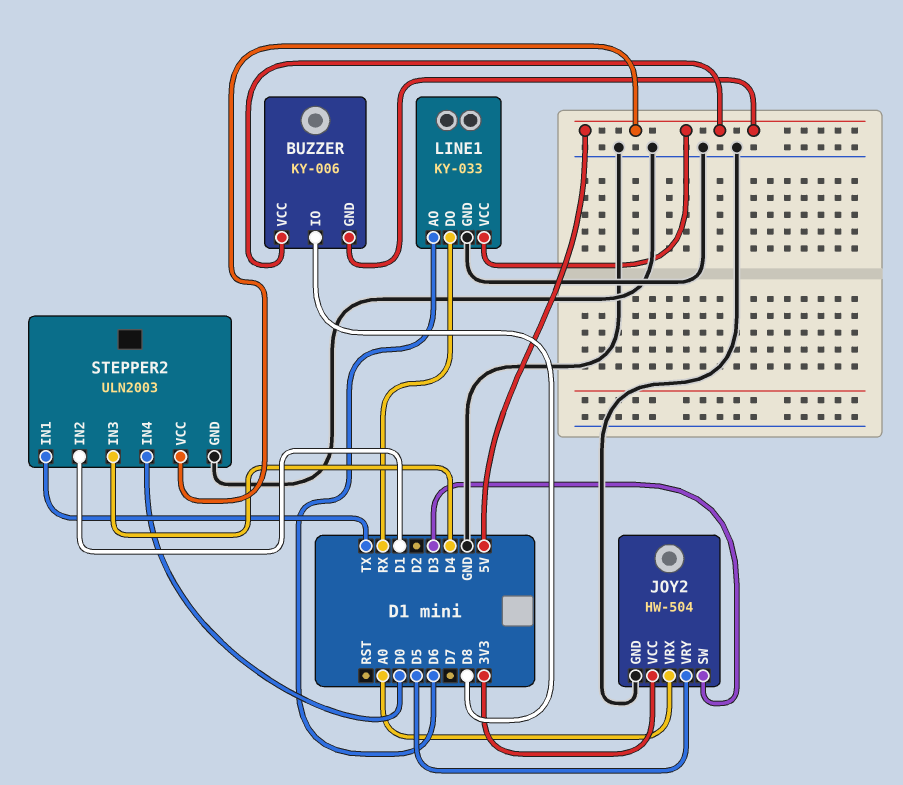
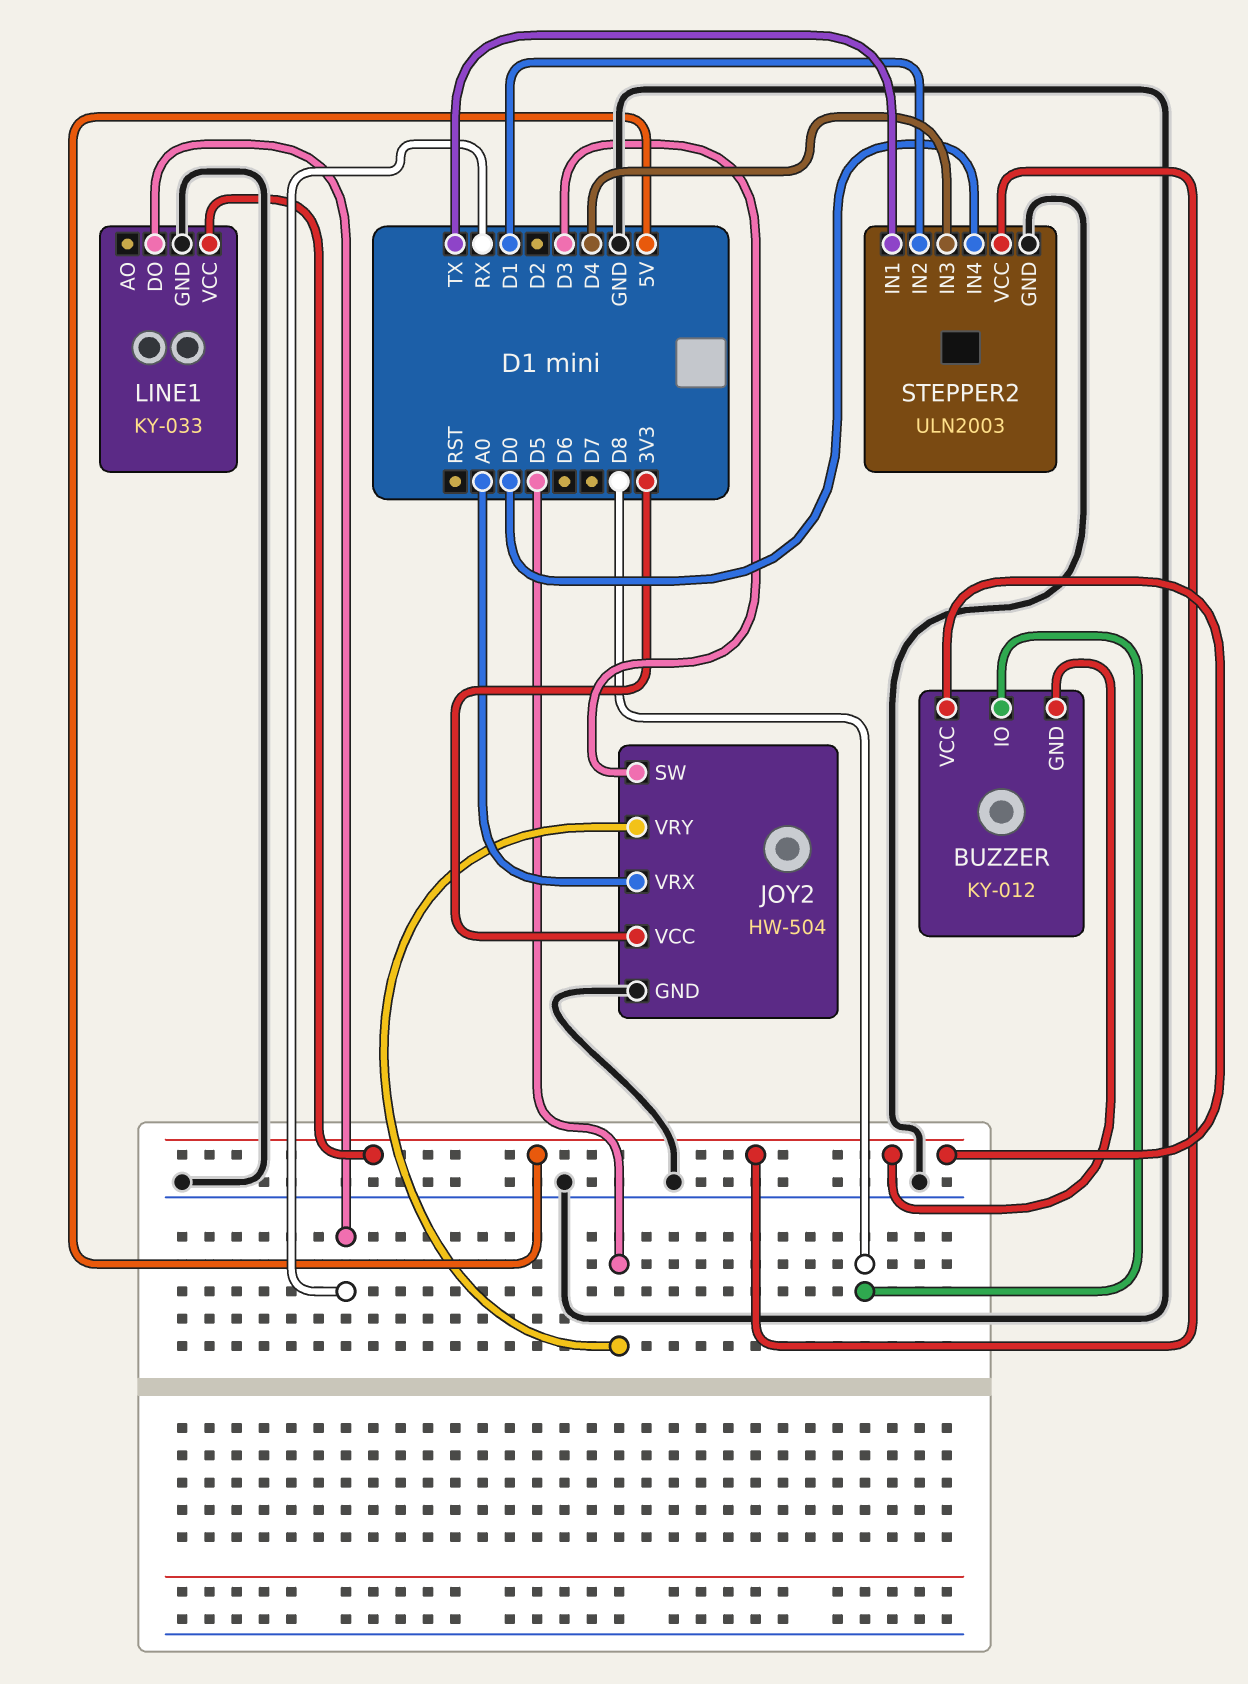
BUZZER: KY-006 -> KY-012
LINE1 pin AO: D6 -> none

